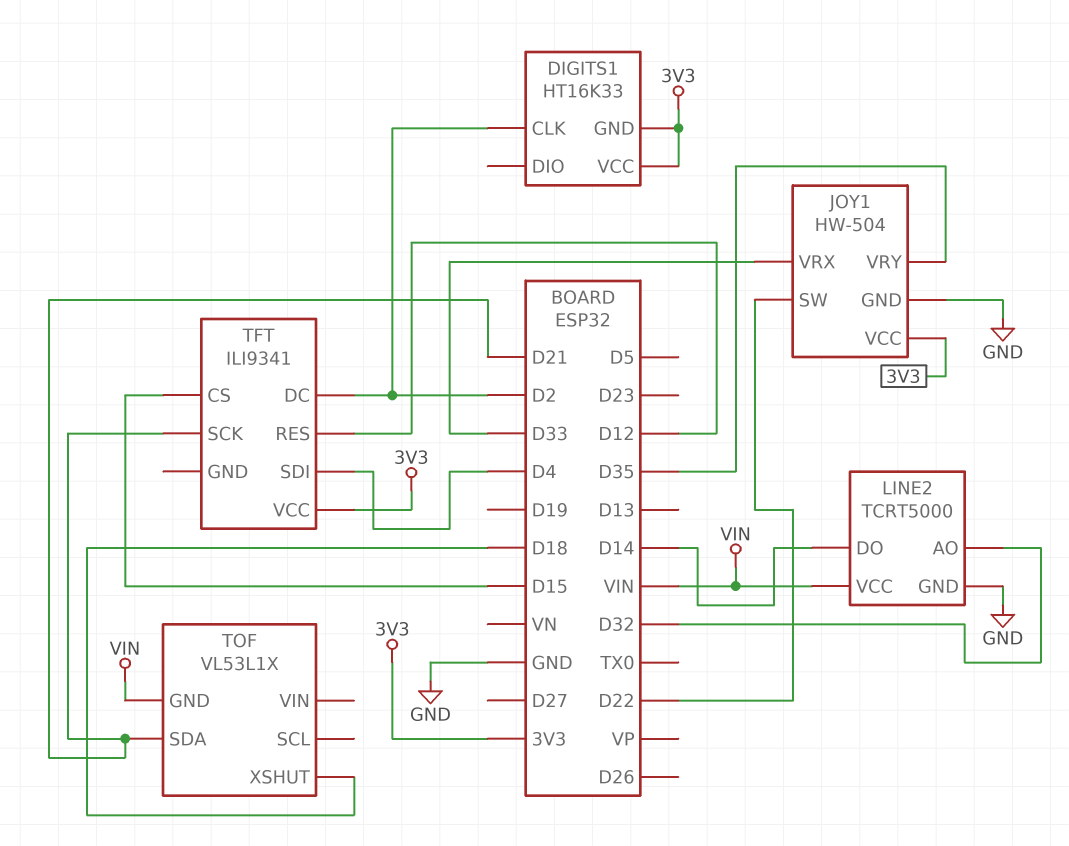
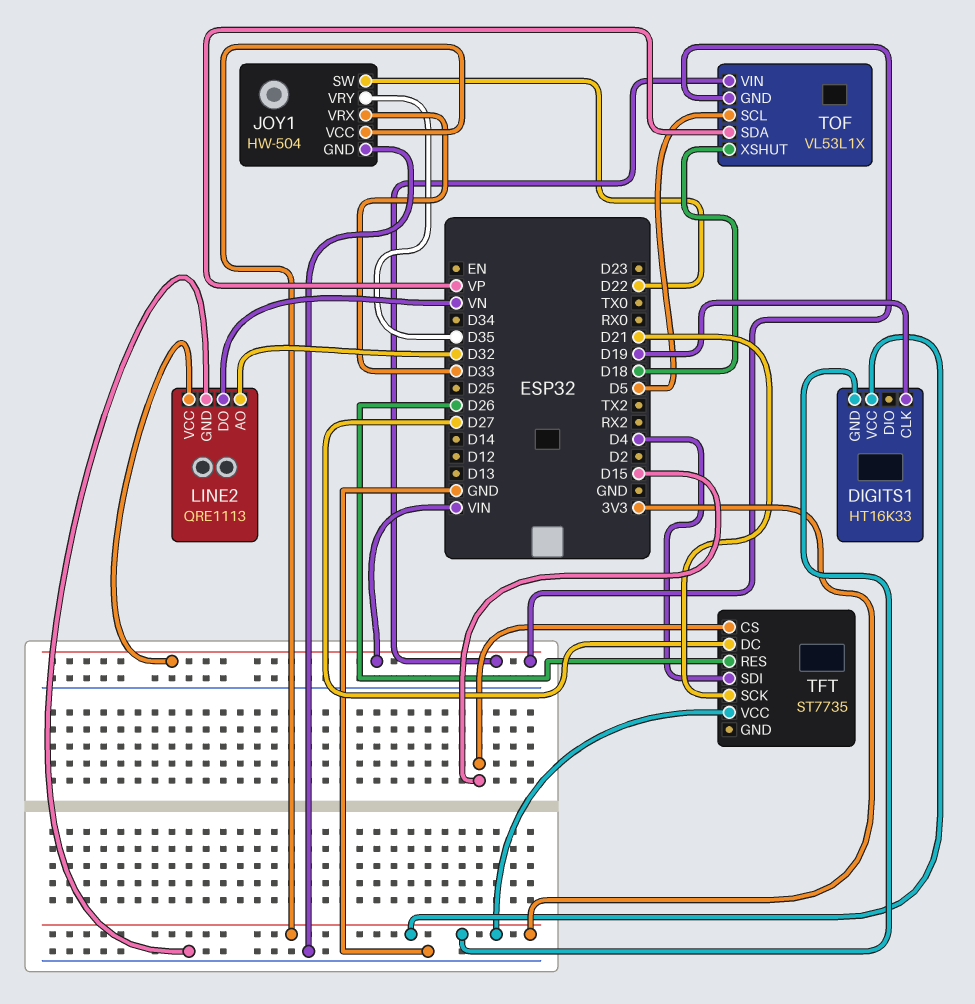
DIGITS1 pin CLK: D2 -> D19
LINE2: TCRT5000 -> QRE1113
LINE2 pin DO: D14 -> VN
TFT: ILI9341 -> ST7735
TFT pin DC: D2 -> D27
TFT pin RES: D12 -> D26
TOF pin SCL: none -> D5
TOF pin SDA: D21 -> VP
TOF pin VIN: none -> VIN

